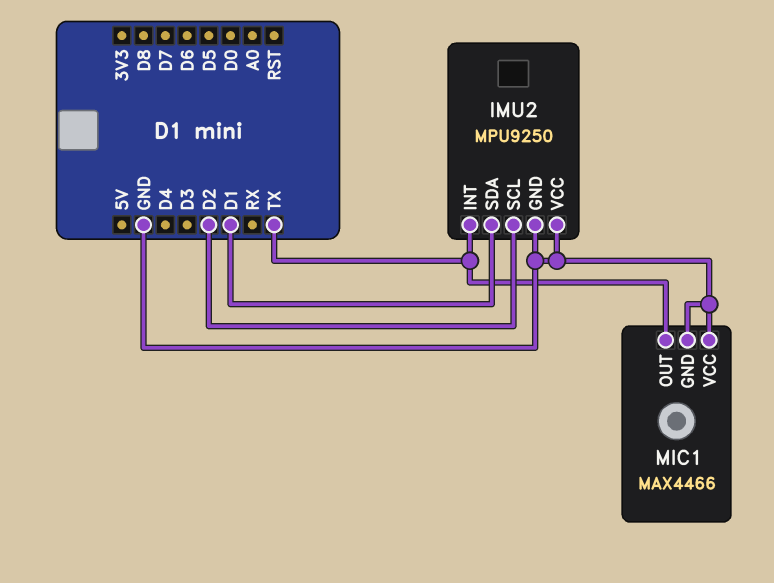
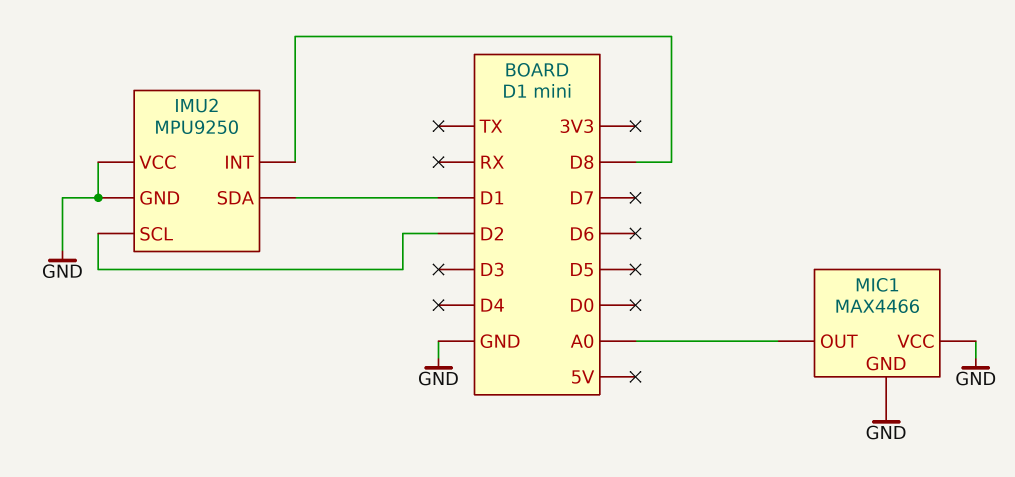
IMU2 pin INT: TX -> D8
MIC1 pin OUT: TX -> A0

